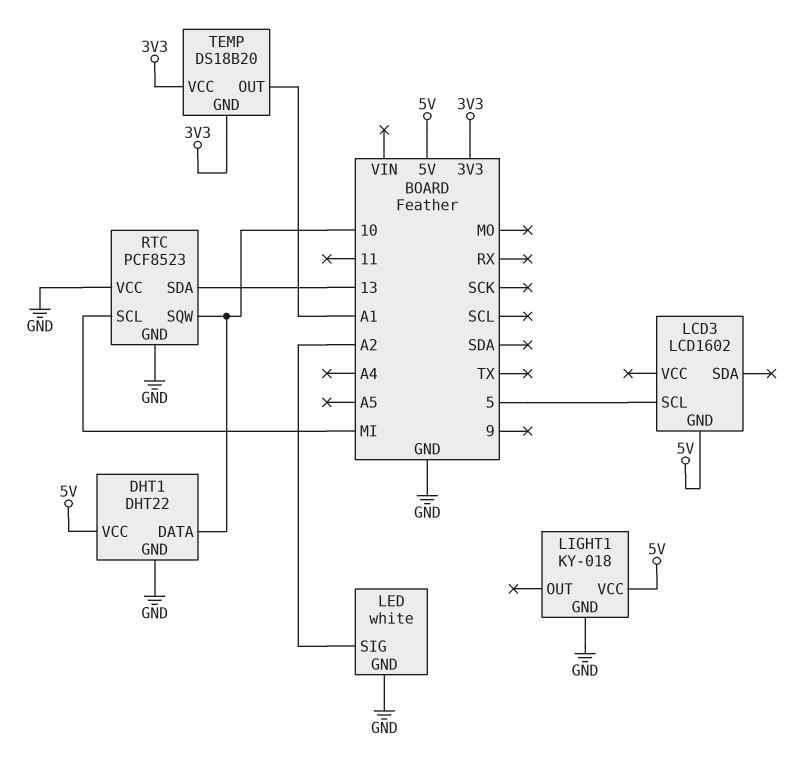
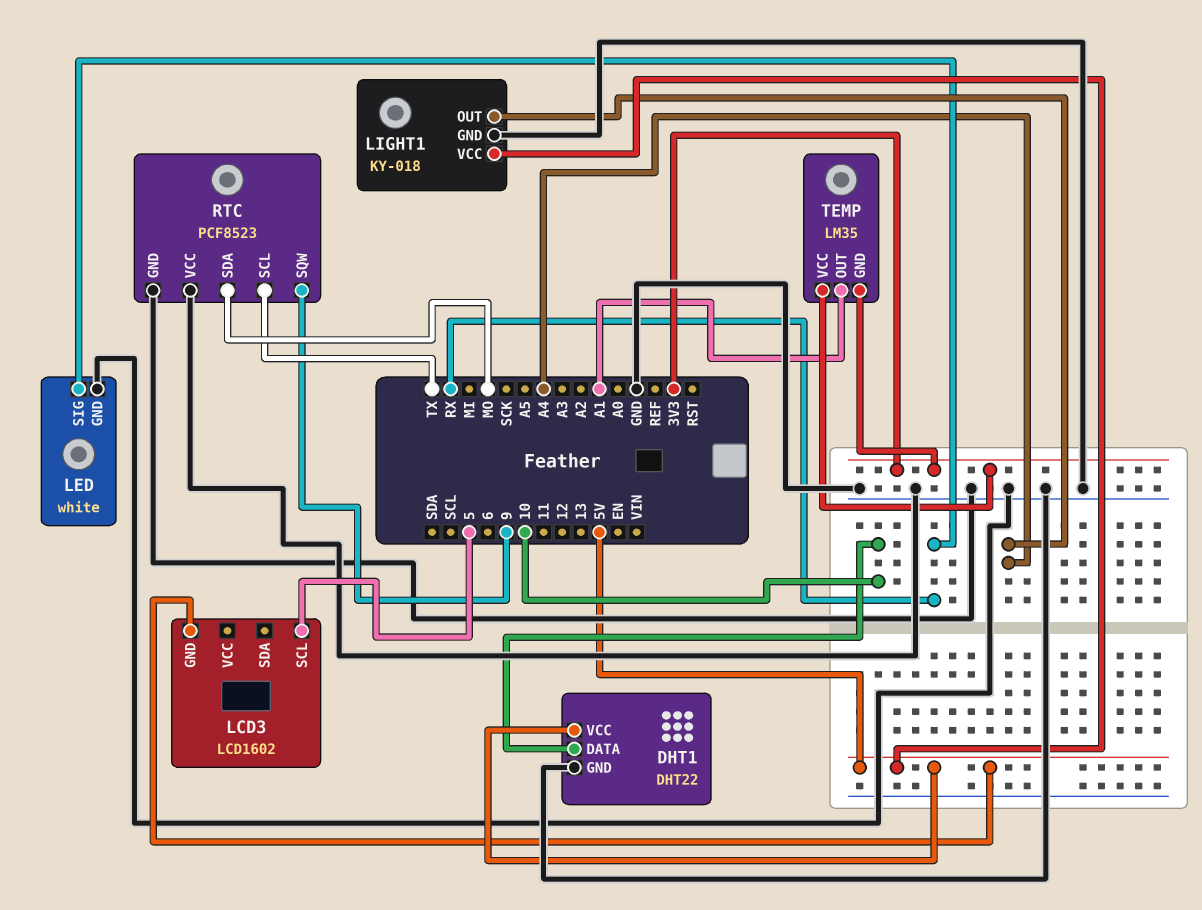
LED pin SIG: A2 -> RX
LIGHT1 pin OUT: none -> A4
RTC pin SCL: MI -> TX
RTC pin SDA: 13 -> MO
RTC pin SQW: 10 -> 9
TEMP: DS18B20 -> LM35

